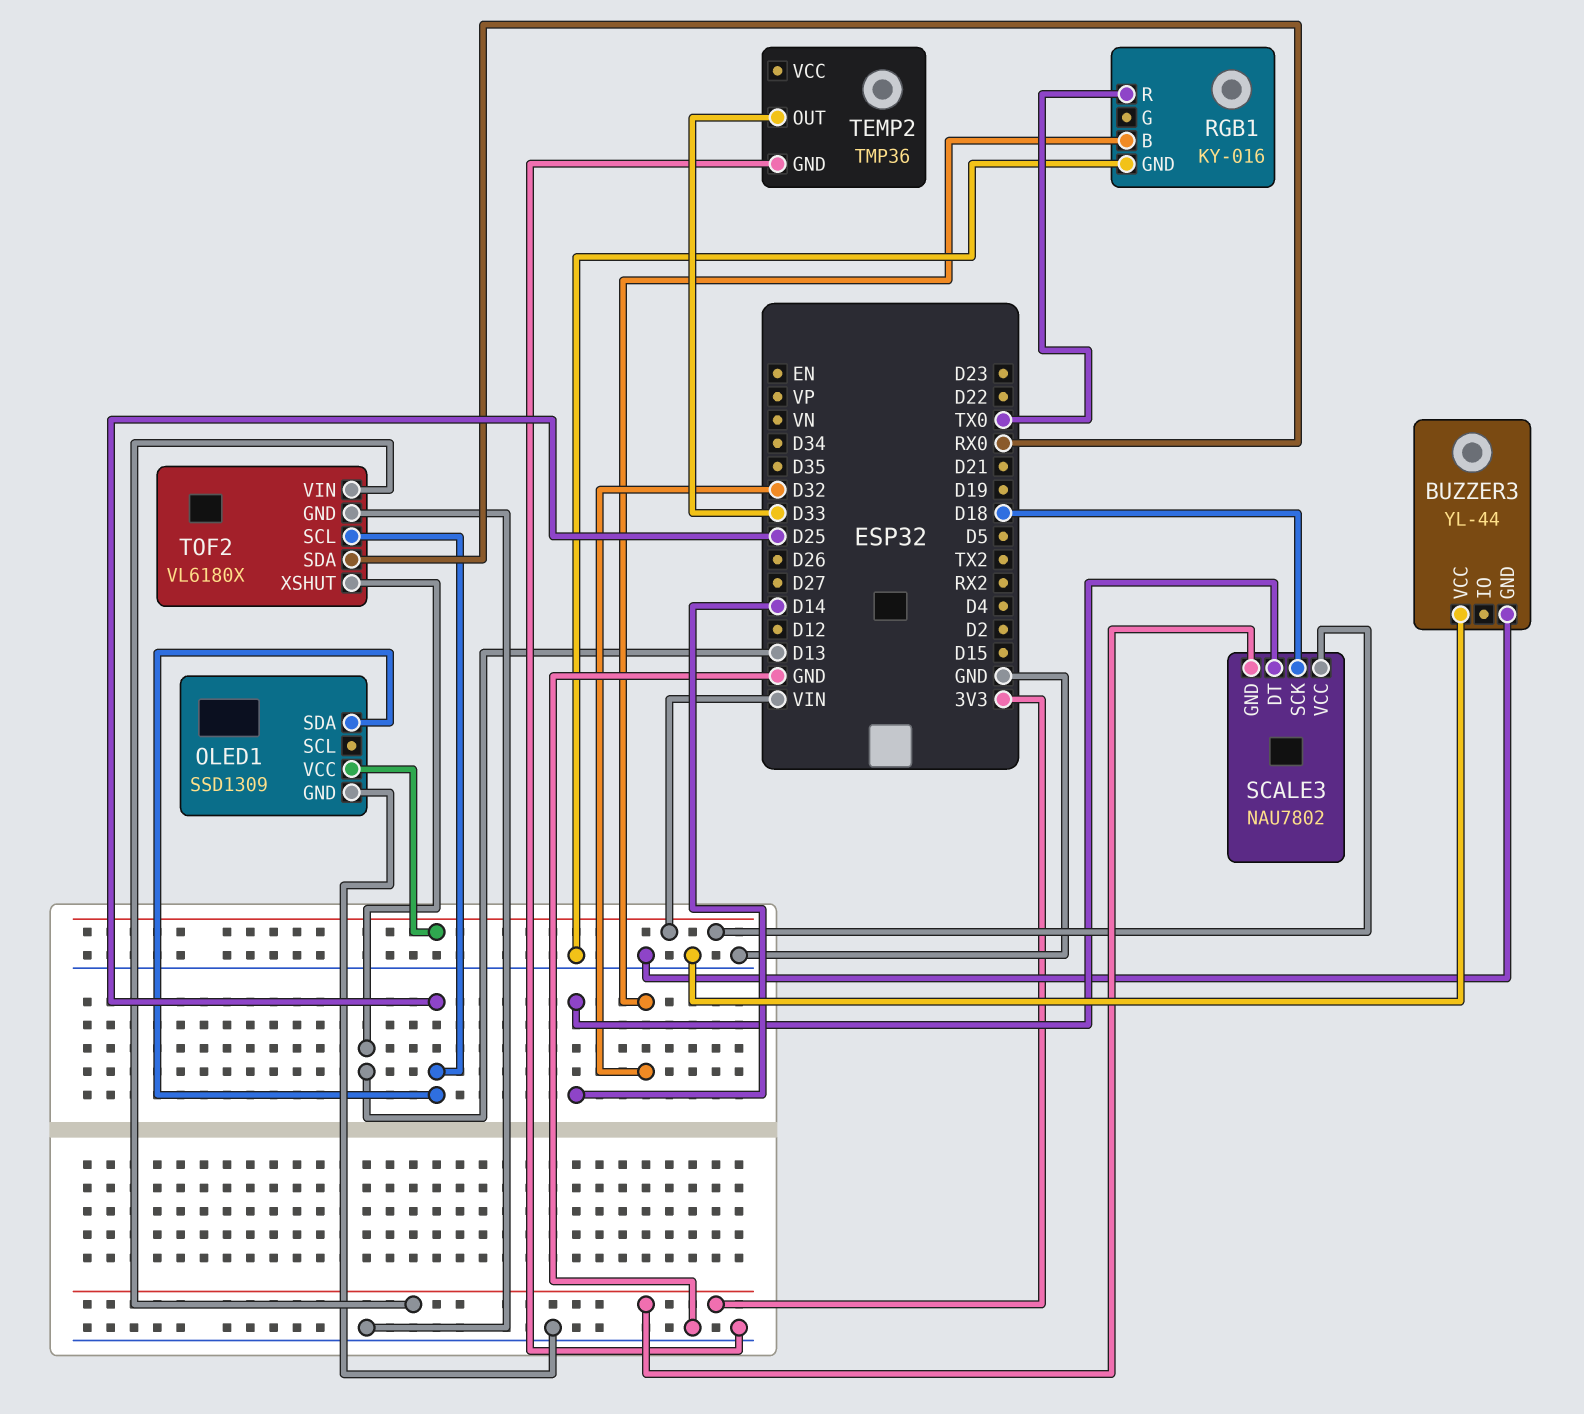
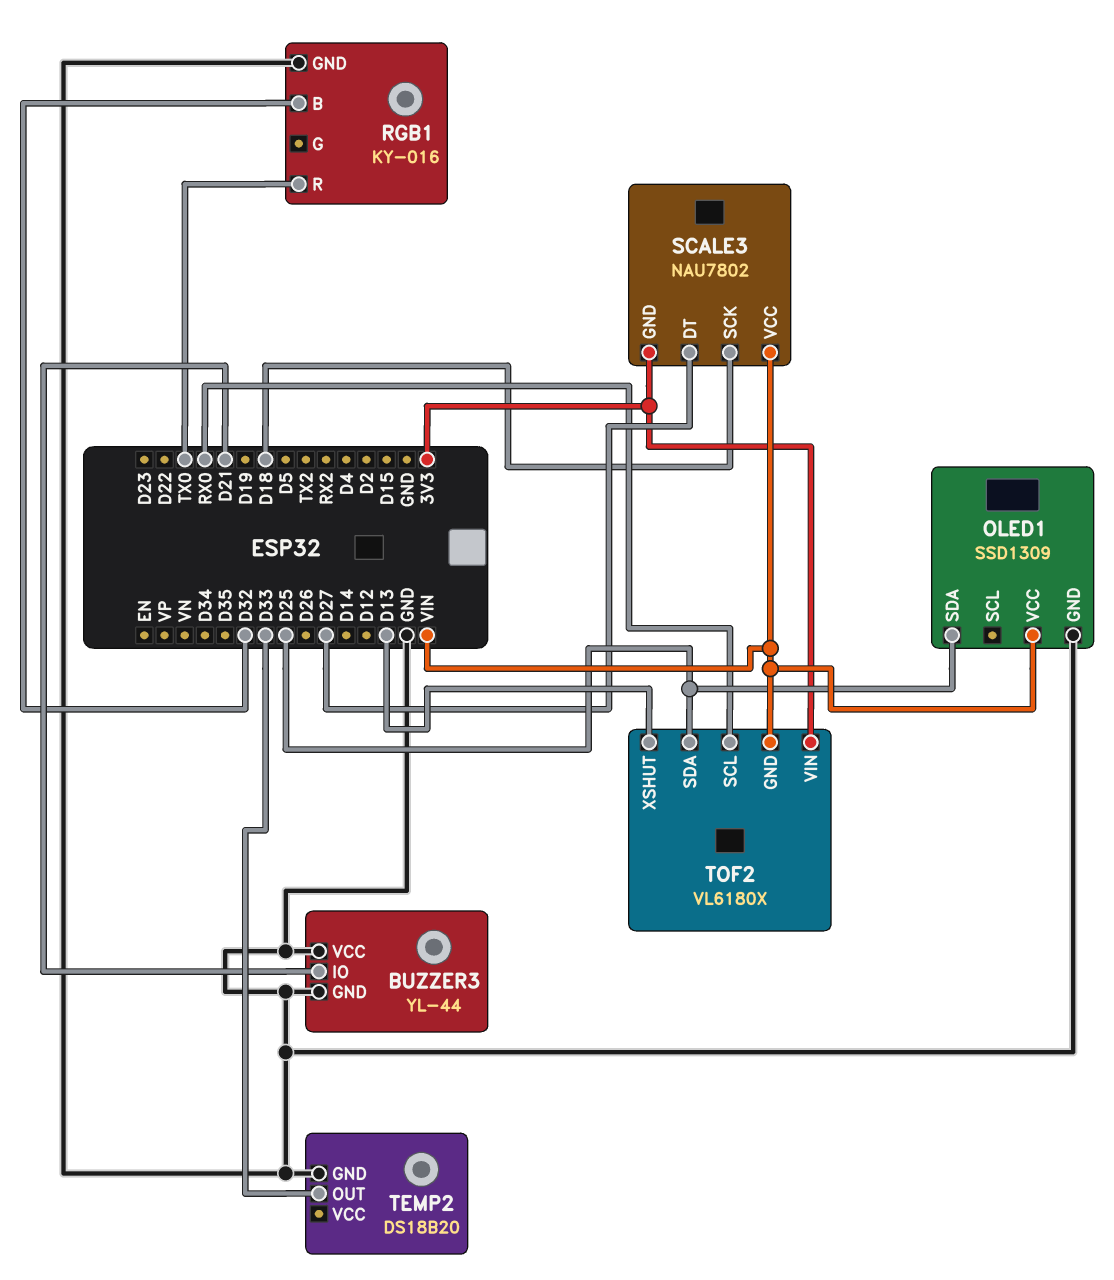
BUZZER3 pin IO: none -> D21
SCALE3 pin DT: D14 -> D27
TEMP2: TMP36 -> DS18B20
TOF2 pin GND: GND -> VIN
TOF2 pin SCL: D25 -> RX0
TOF2 pin SDA: RX0 -> D25

